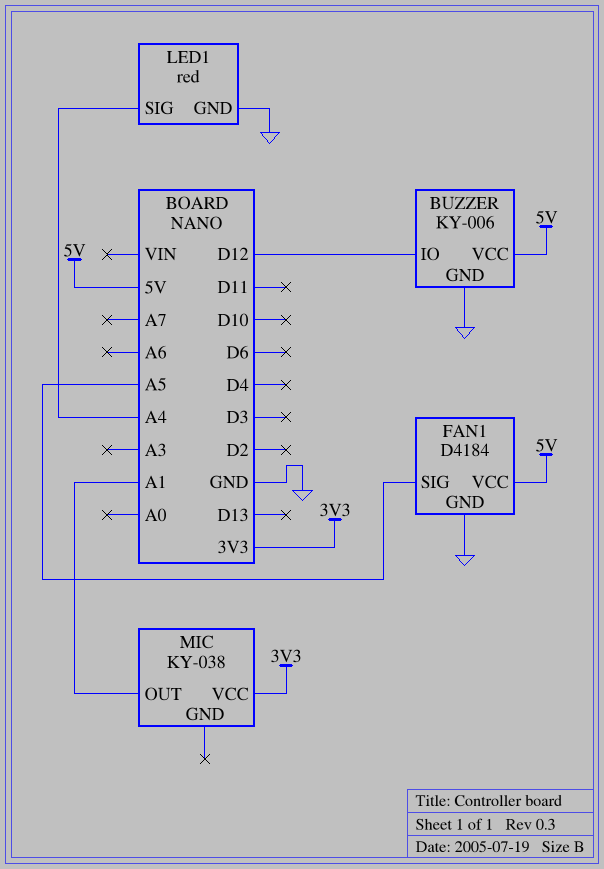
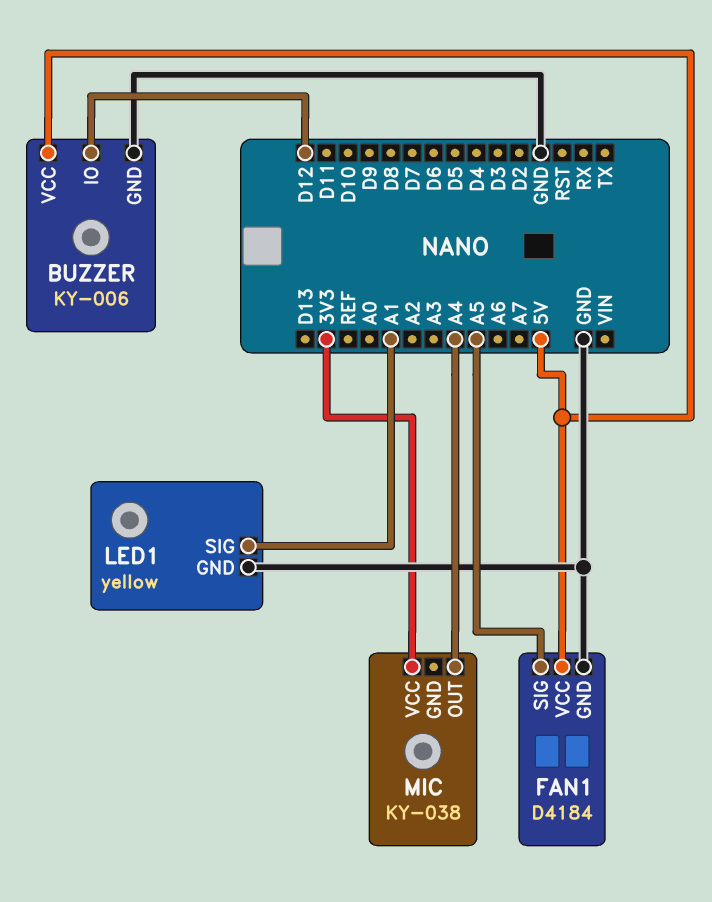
LED1: red -> yellow
LED1 pin SIG: A4 -> A1
MIC pin OUT: A1 -> A4

